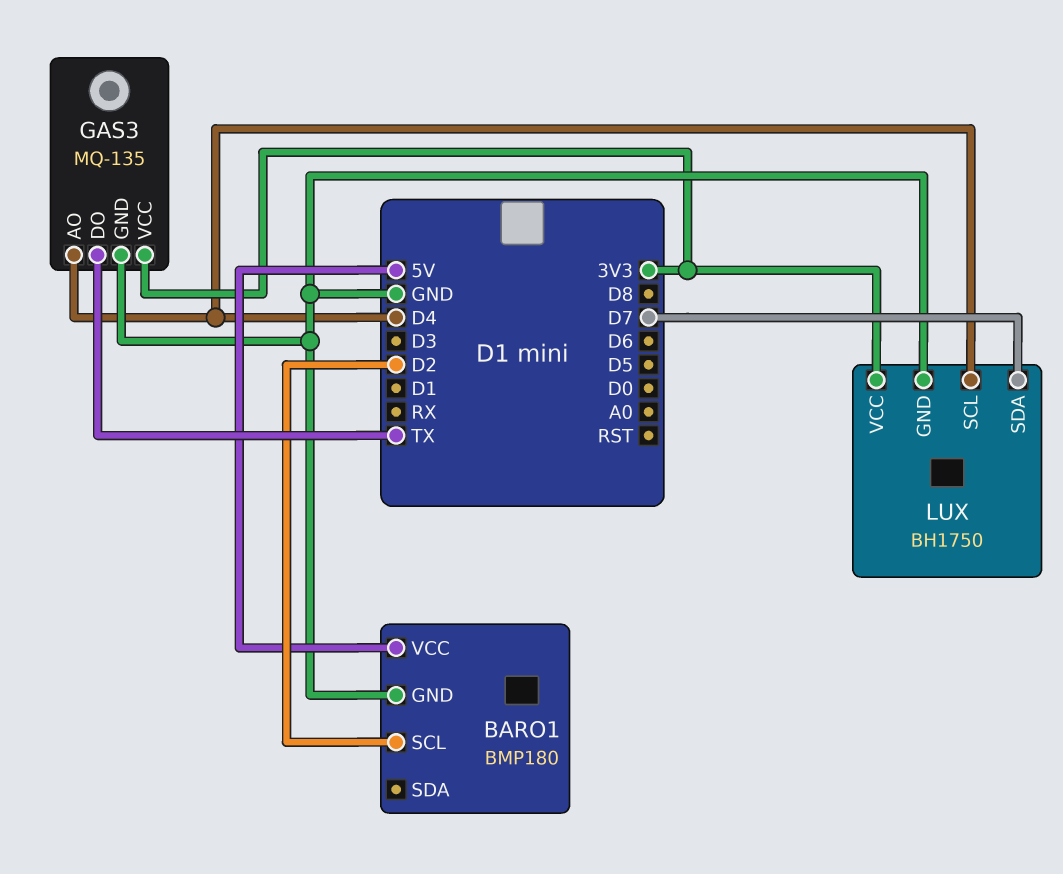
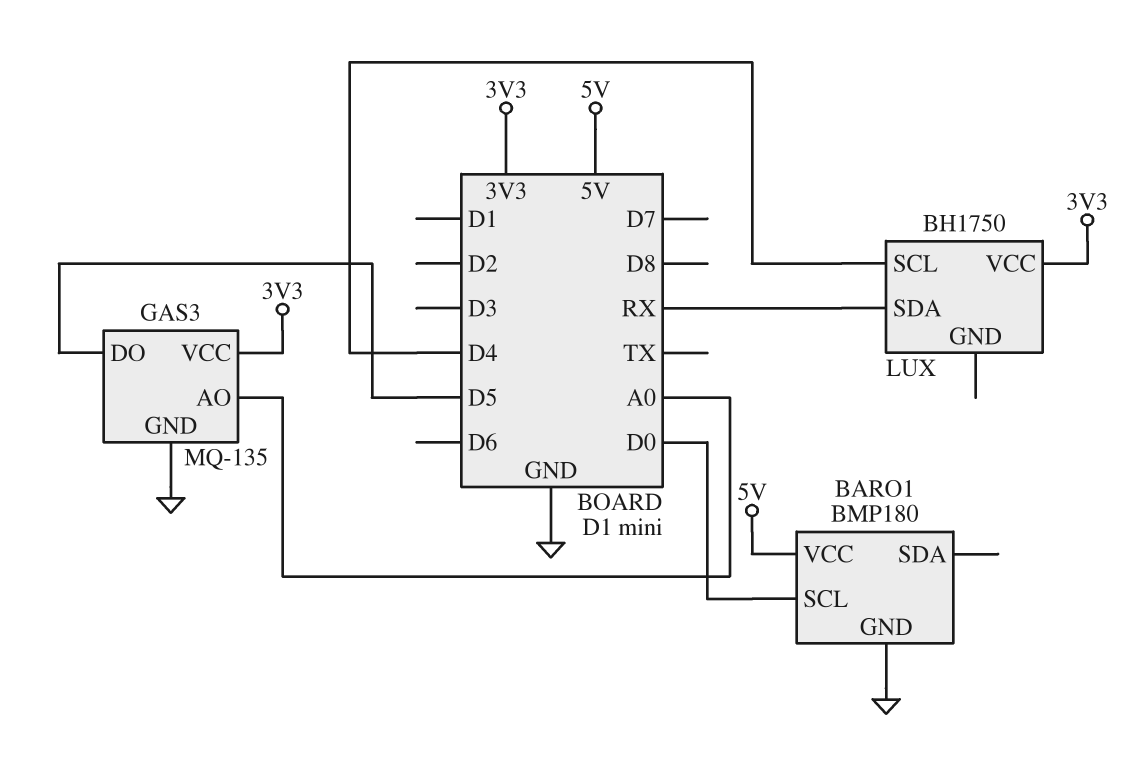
BARO1 pin SCL: D2 -> D0
GAS3 pin AO: D4 -> A0
GAS3 pin DO: TX -> D5
LUX pin GND: GND -> none
LUX pin SDA: D7 -> RX

